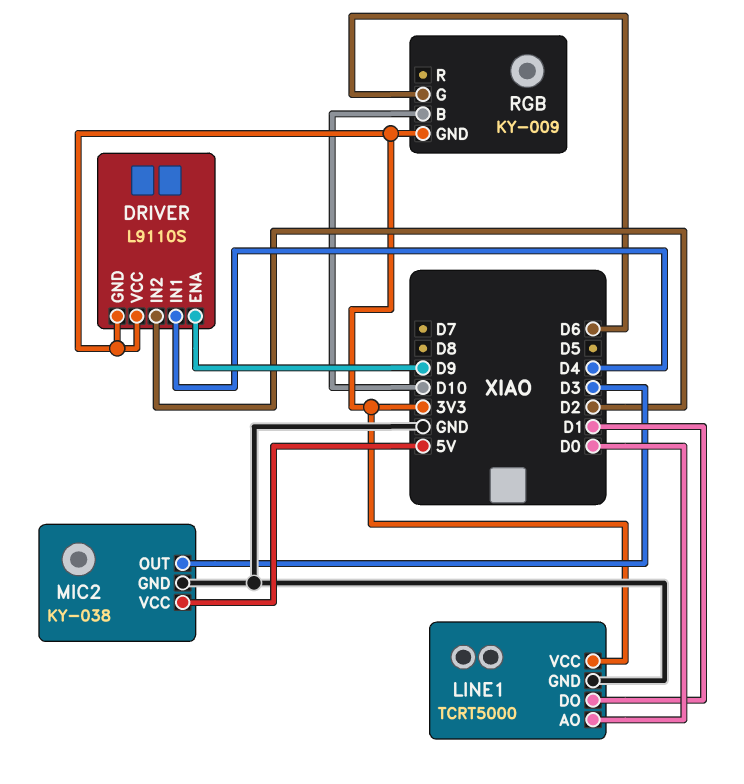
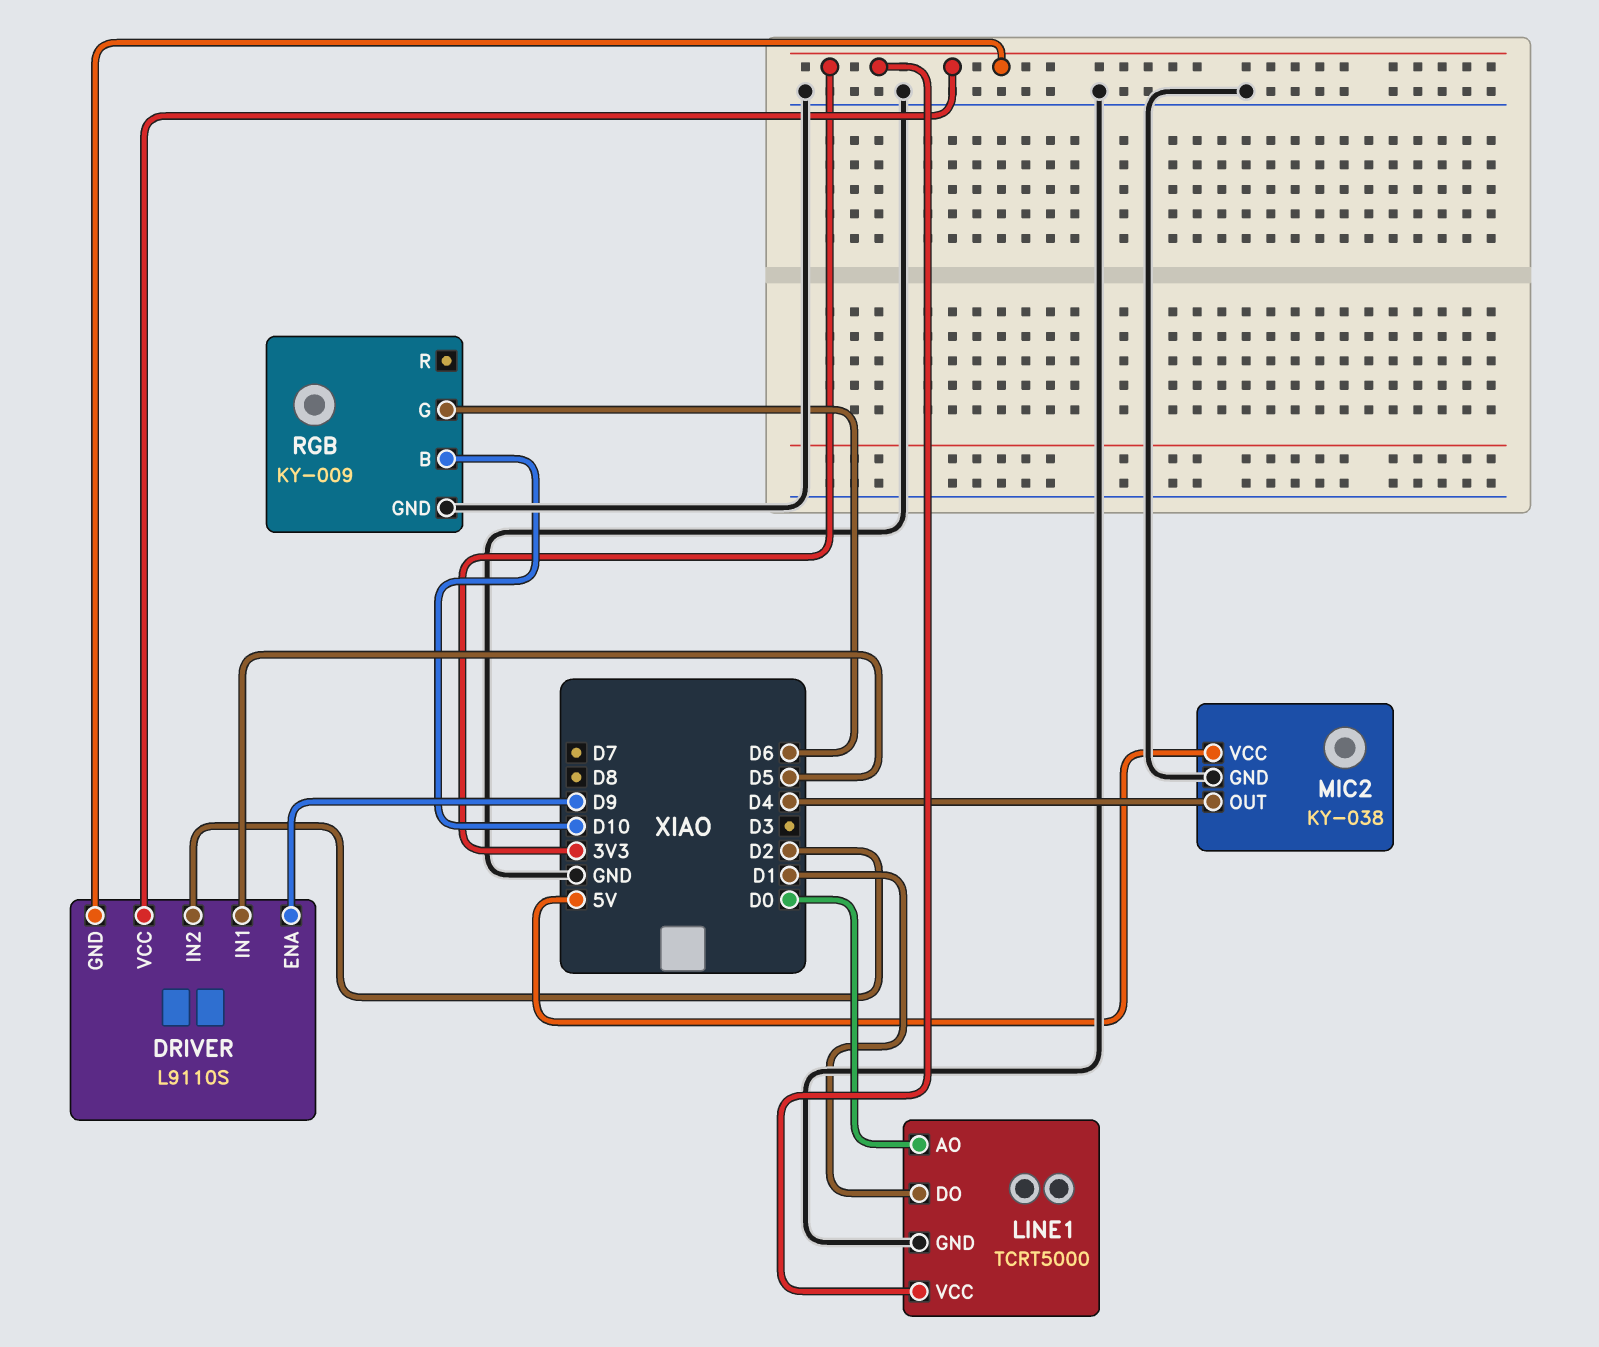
DRIVER pin IN1: D4 -> D5
MIC2 pin OUT: D3 -> D4
RGB pin GND: 3V3 -> GND

